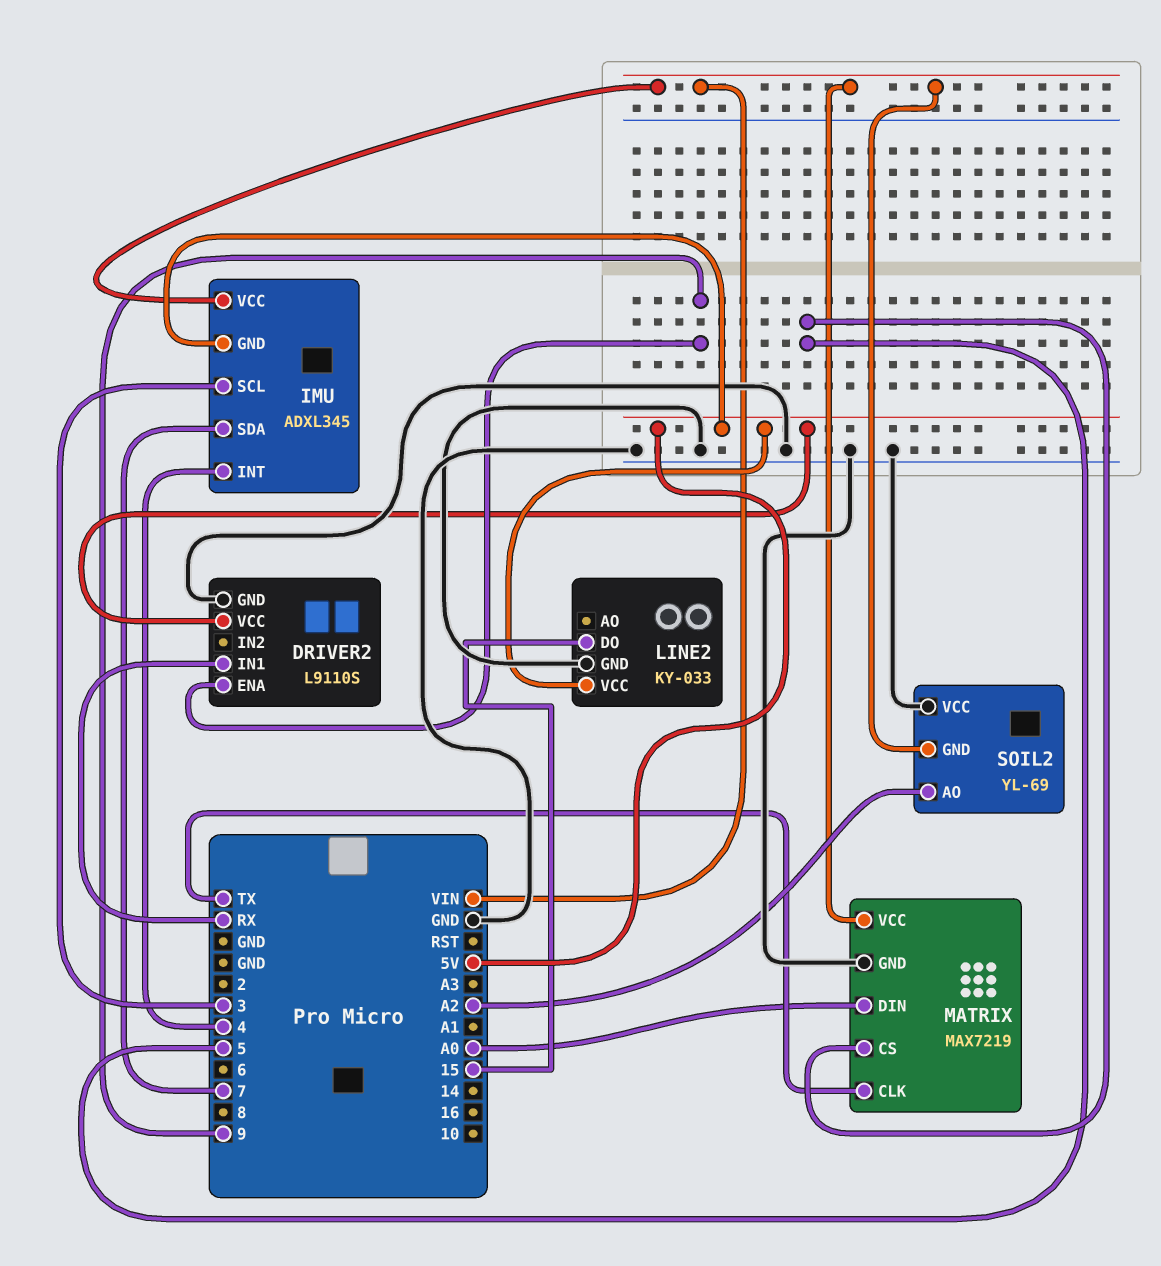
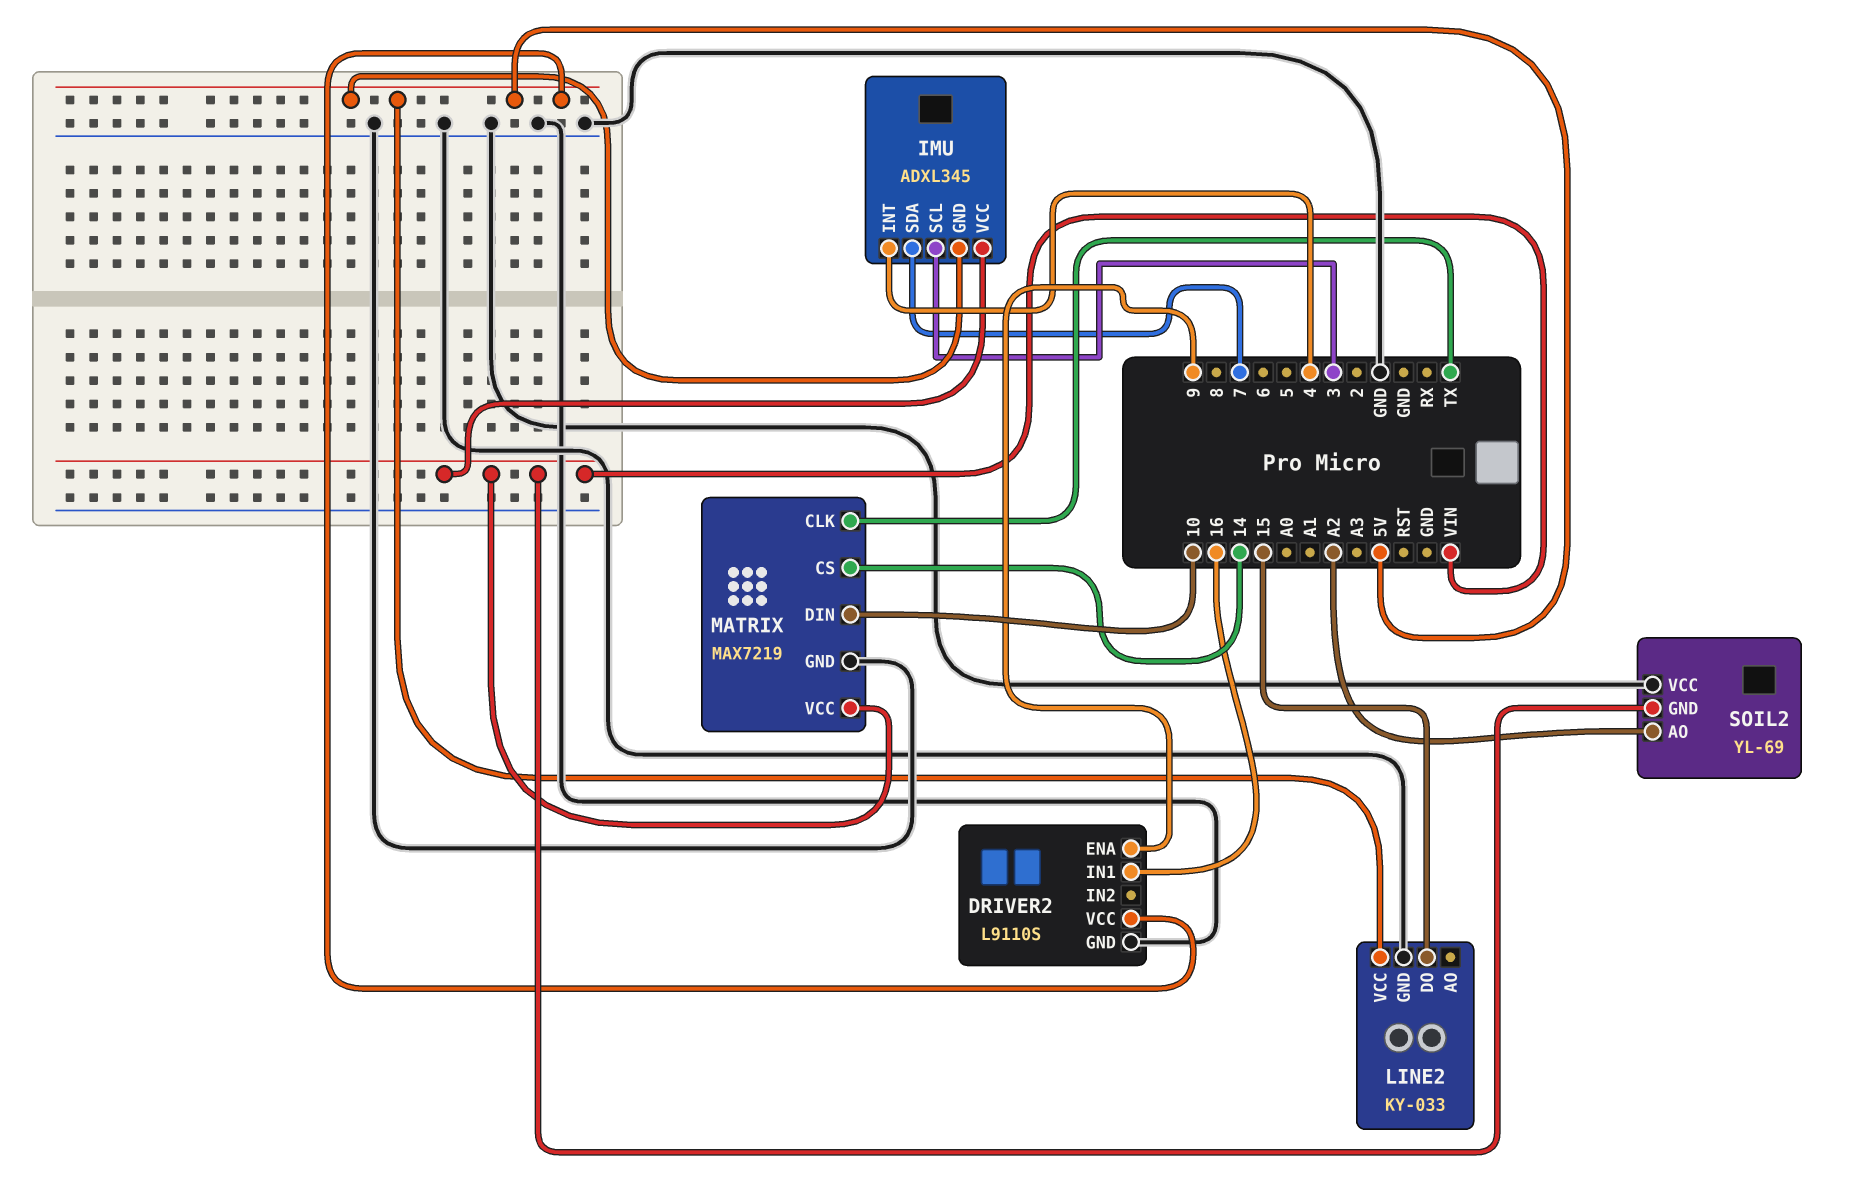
DRIVER2 pin IN1: RX -> 16
MATRIX pin CS: 5 -> 14
MATRIX pin DIN: A0 -> 10

